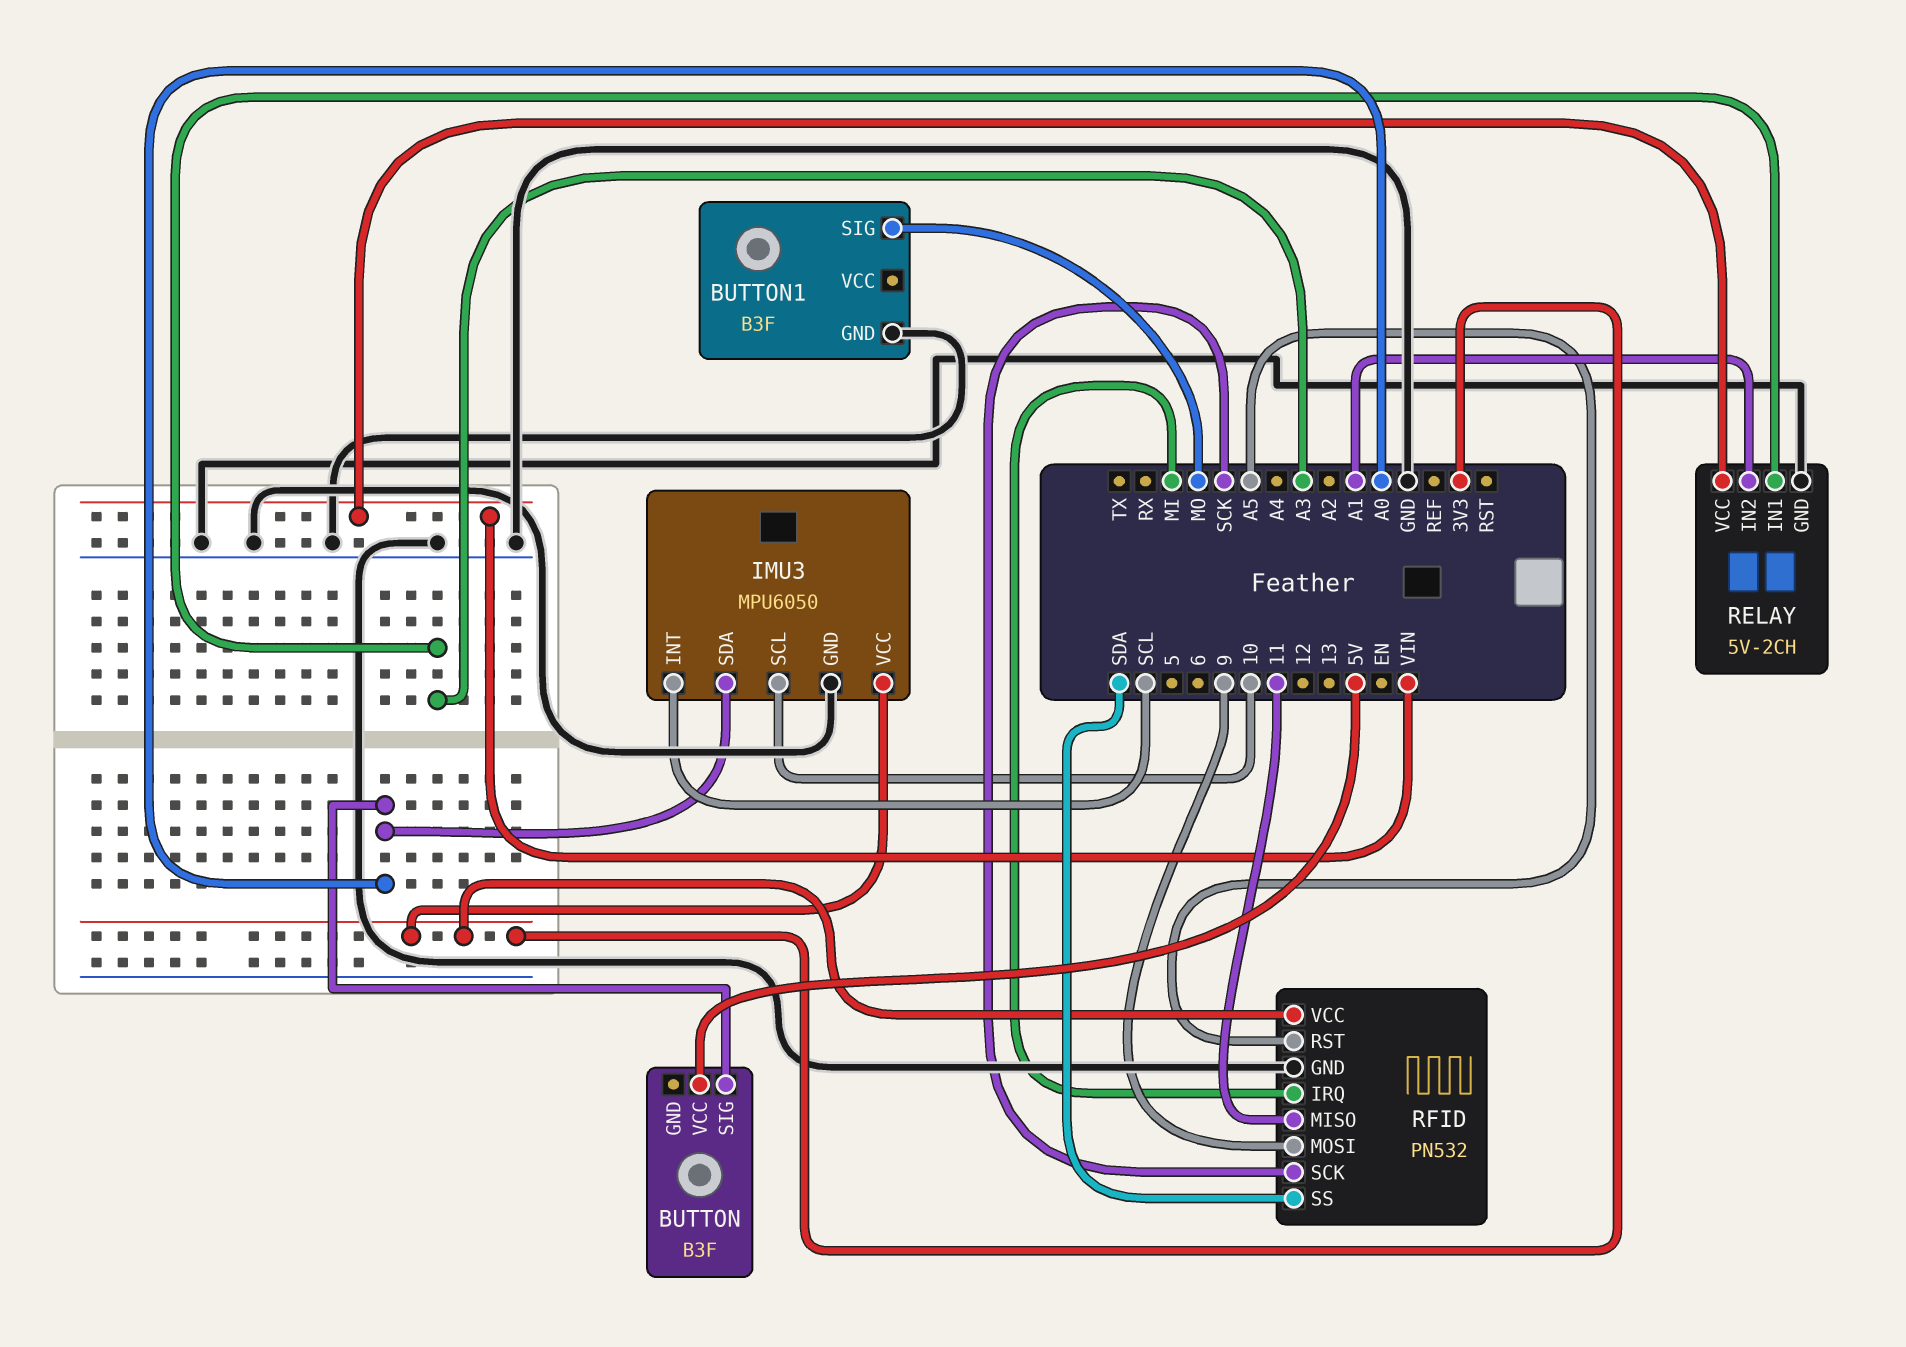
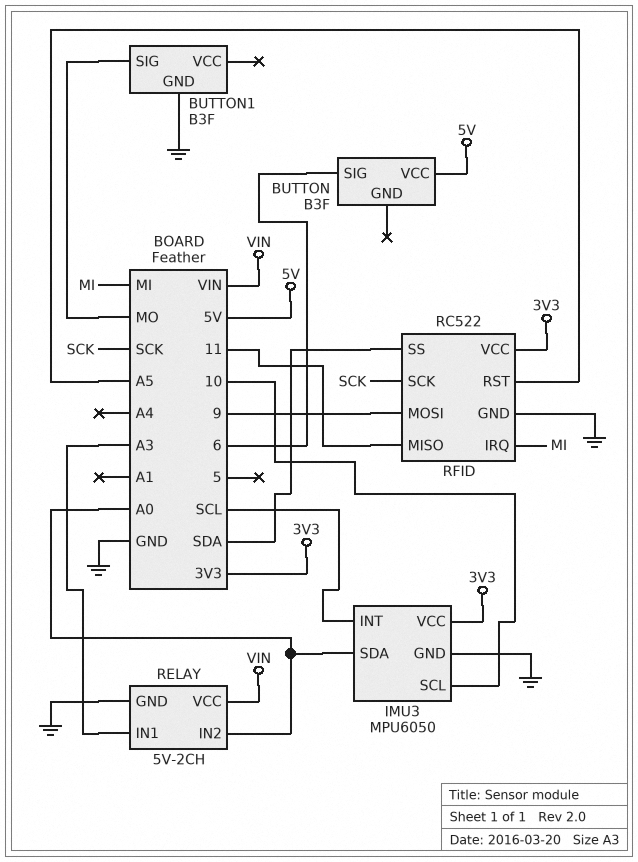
BUTTON pin SIG: A0 -> 6
RELAY pin IN2: A1 -> A0
RFID: PN532 -> RC522

